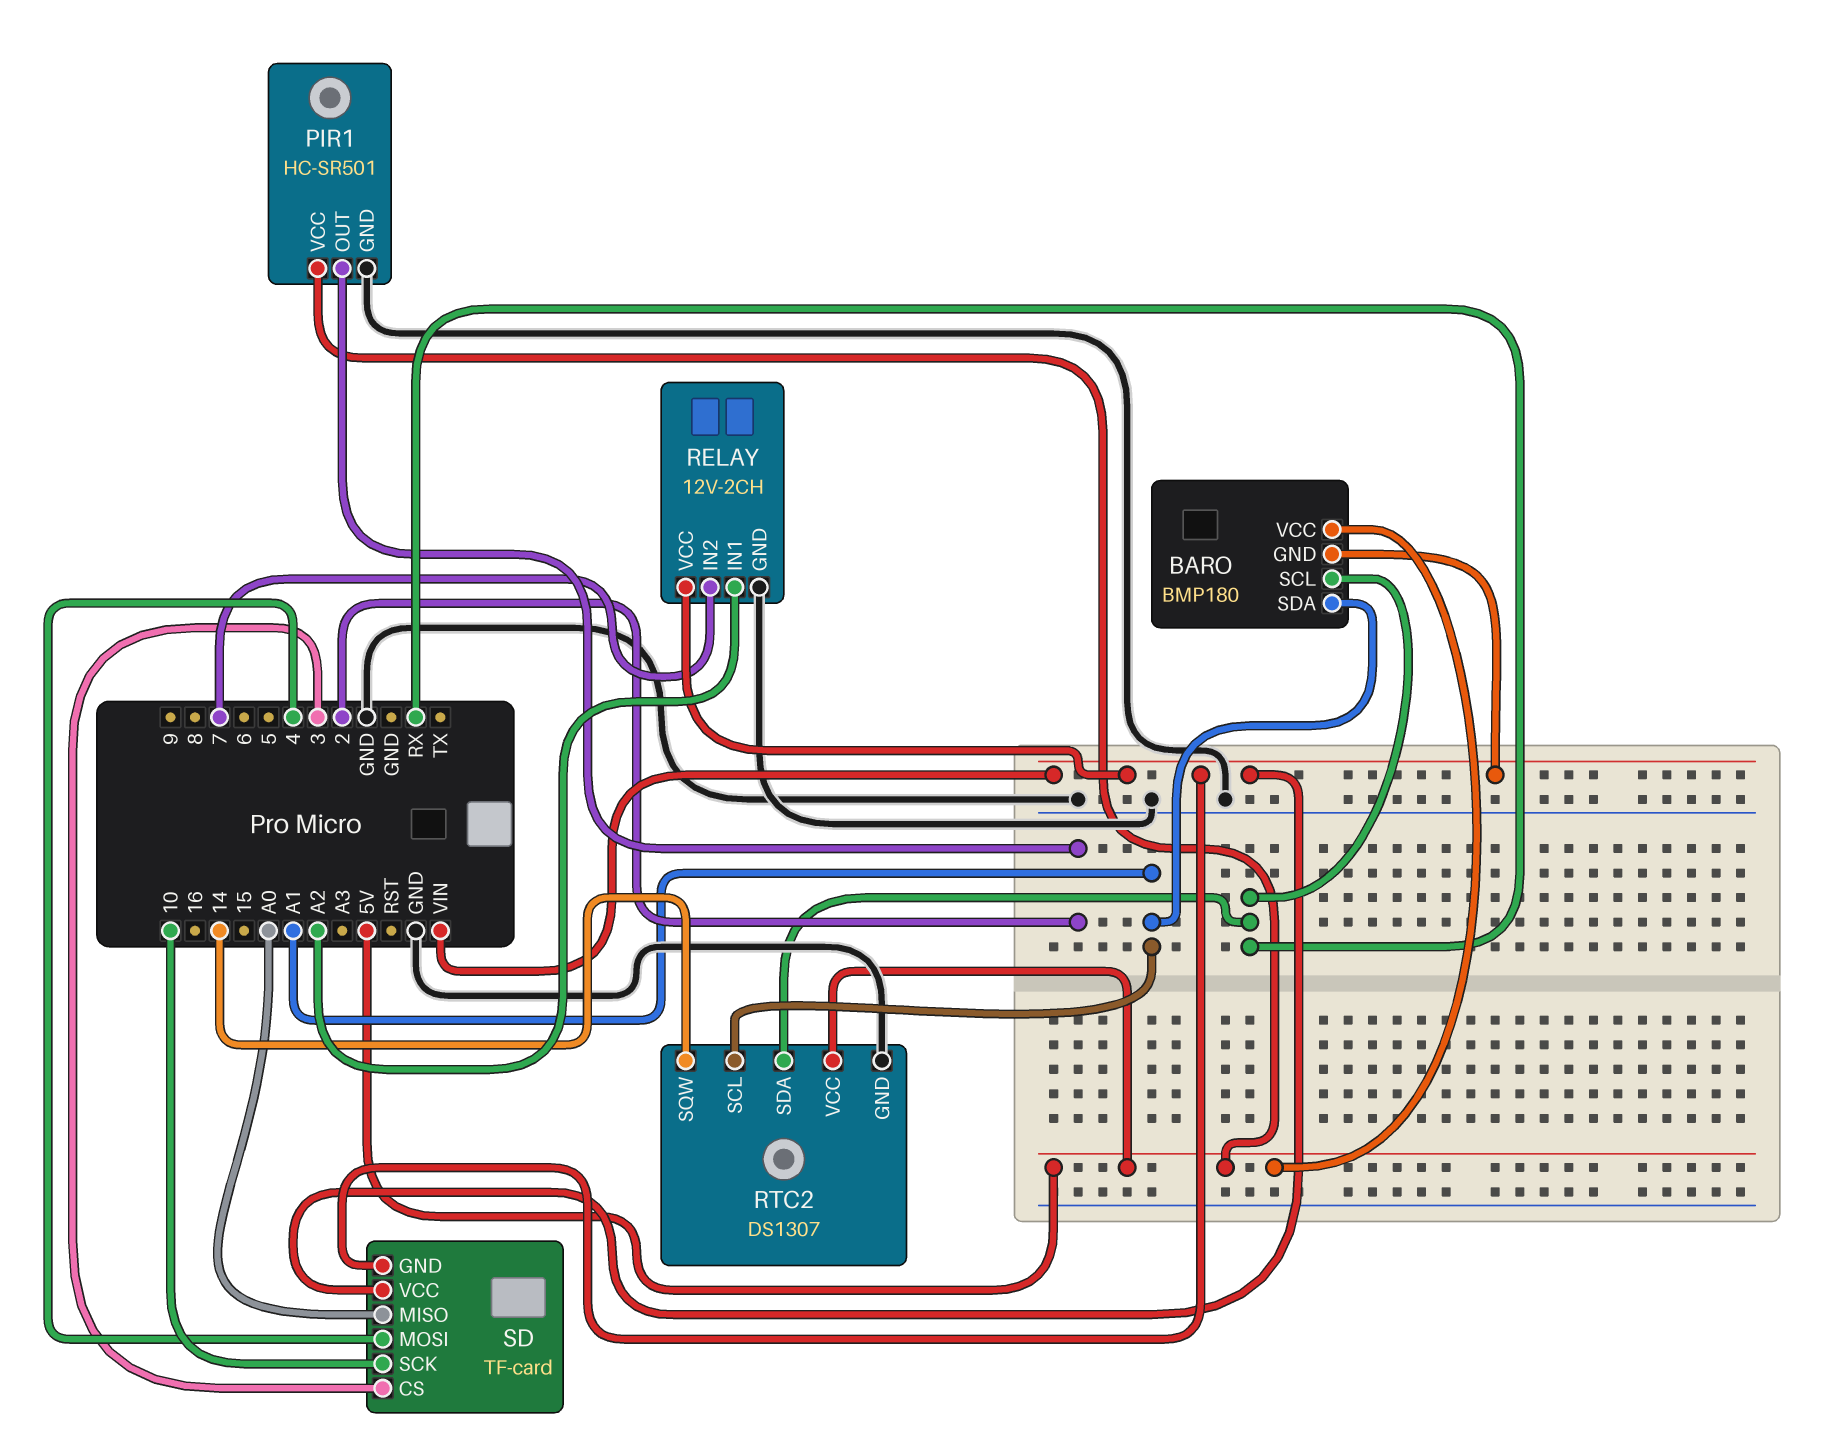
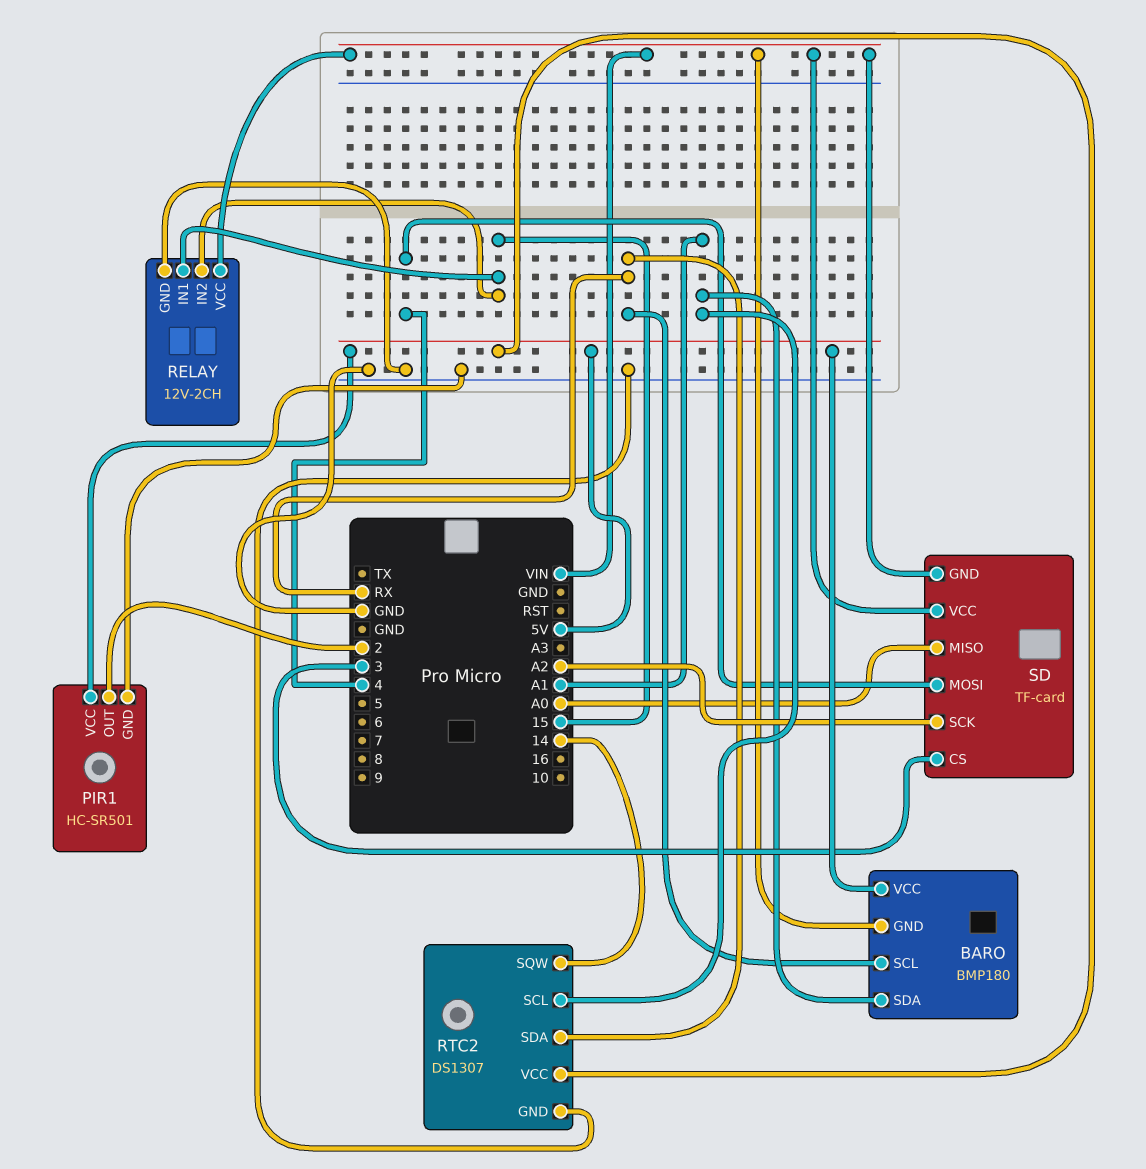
RELAY pin IN1: A2 -> 15
RELAY pin IN2: 7 -> 15
SD pin SCK: 10 -> A2

